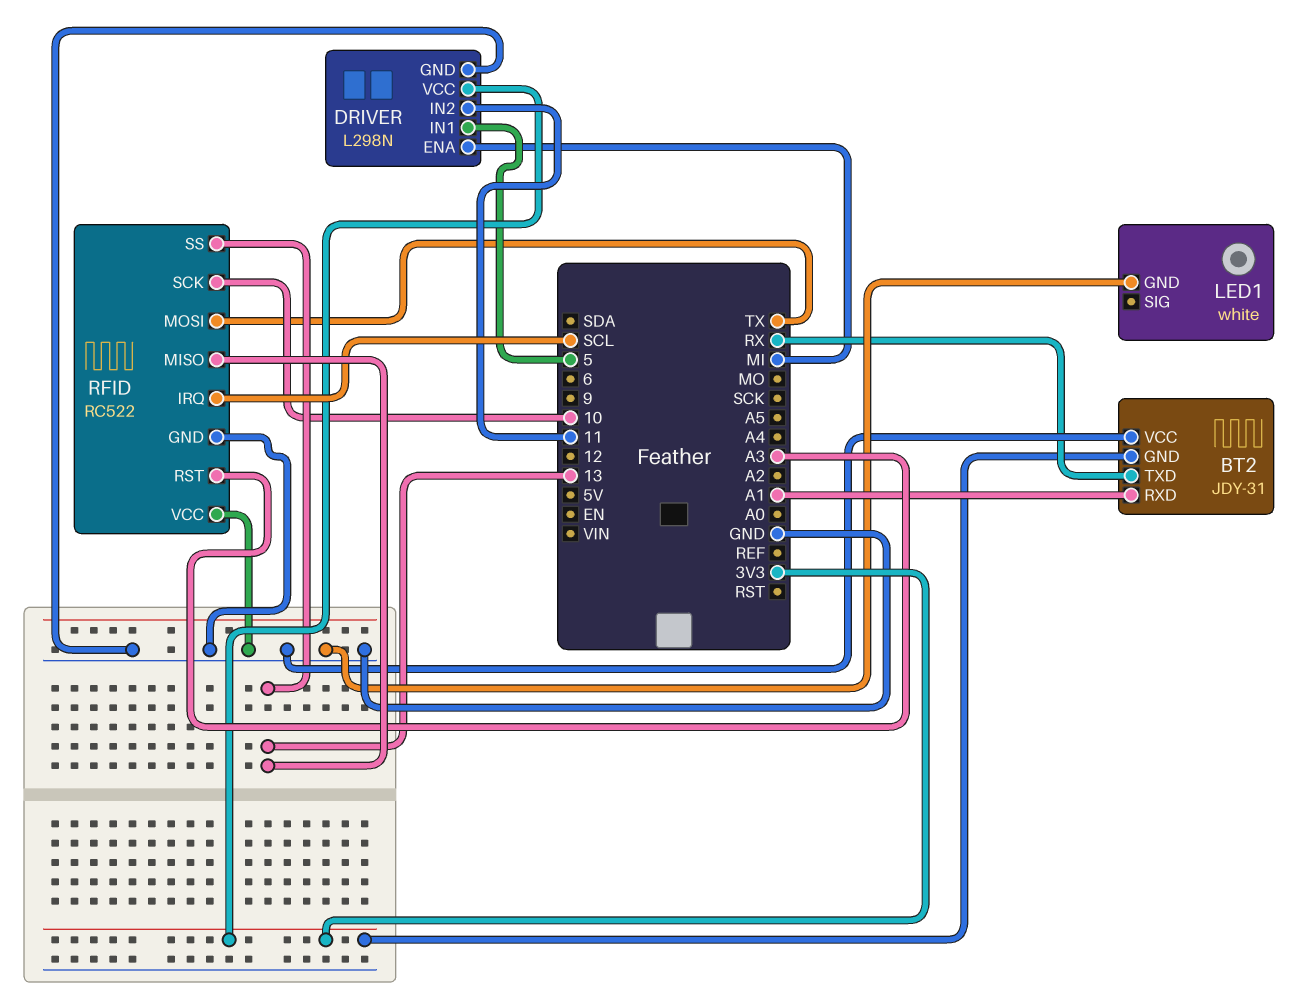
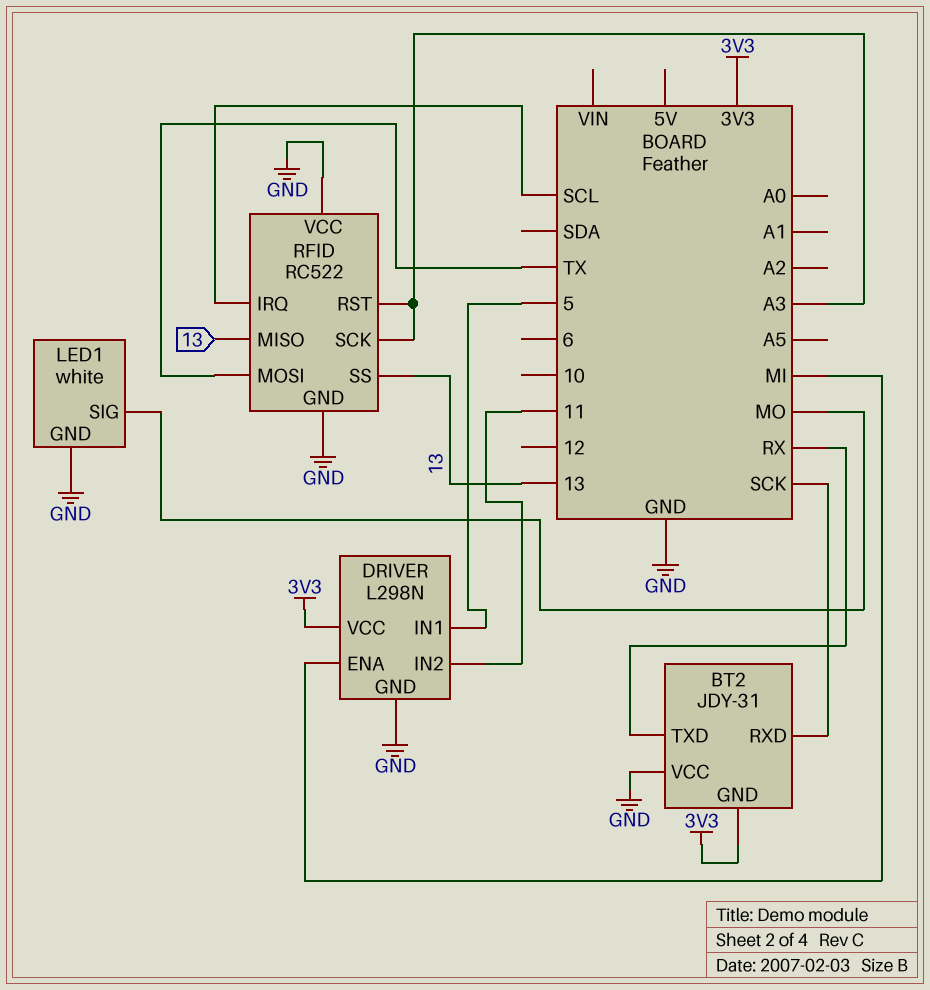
BT2 pin RXD: A1 -> SCK
LED1 pin SIG: none -> MO
RFID pin SCK: 10 -> A3

